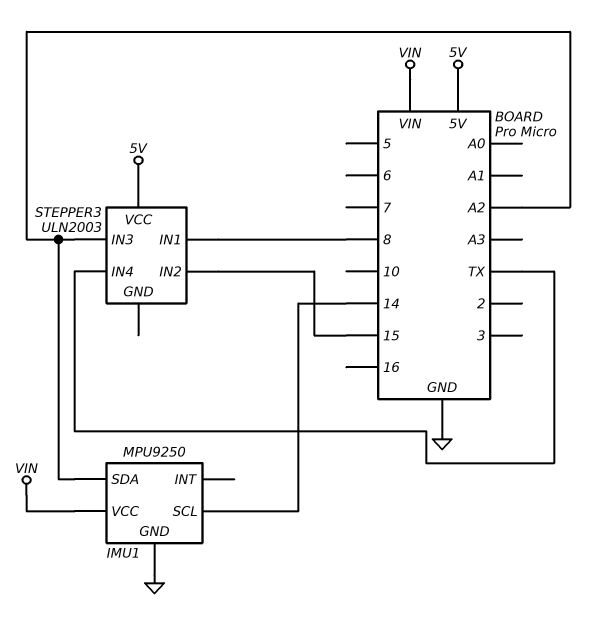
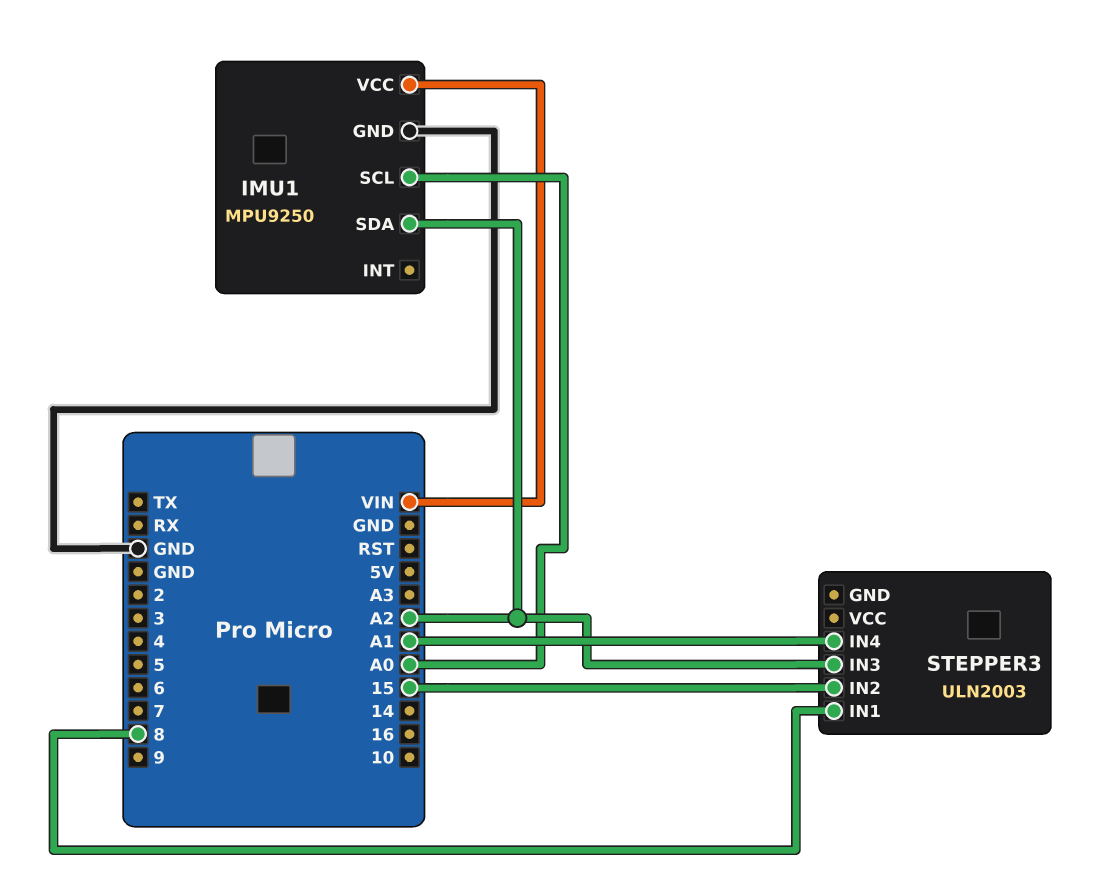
IMU1 pin SCL: 14 -> A0
STEPPER3 pin IN4: TX -> A1
STEPPER3 pin VCC: 5V -> none

